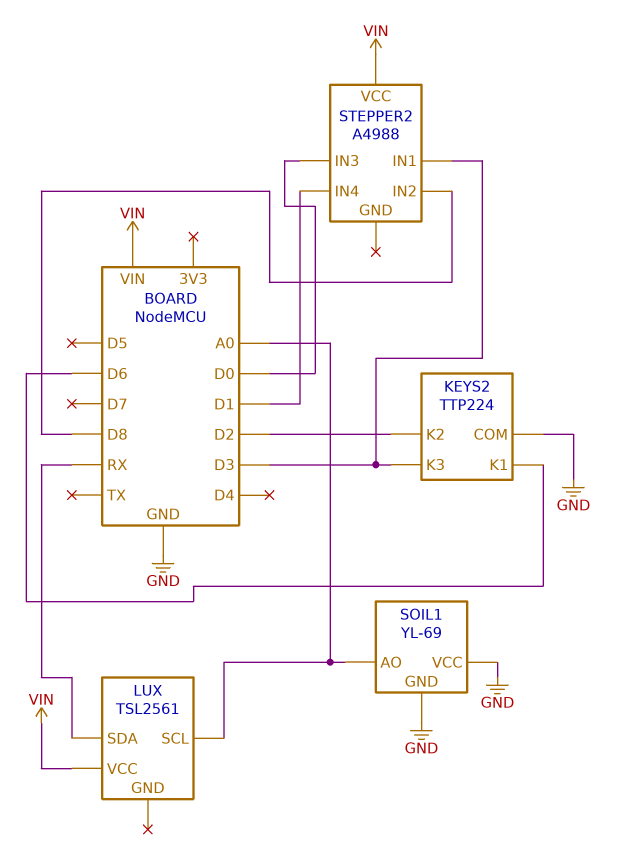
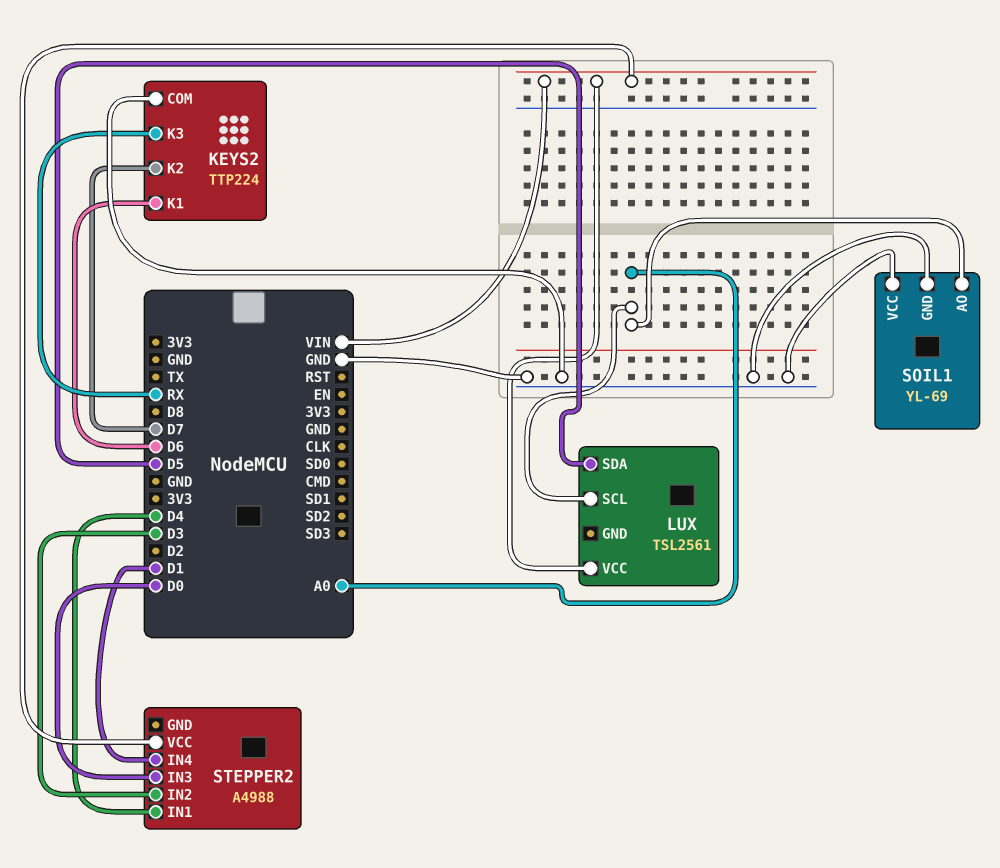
KEYS2 pin K2: D2 -> D7
KEYS2 pin K3: D3 -> RX
LUX pin SDA: RX -> D5
STEPPER2 pin IN1: D3 -> D4
STEPPER2 pin IN2: D8 -> D3

